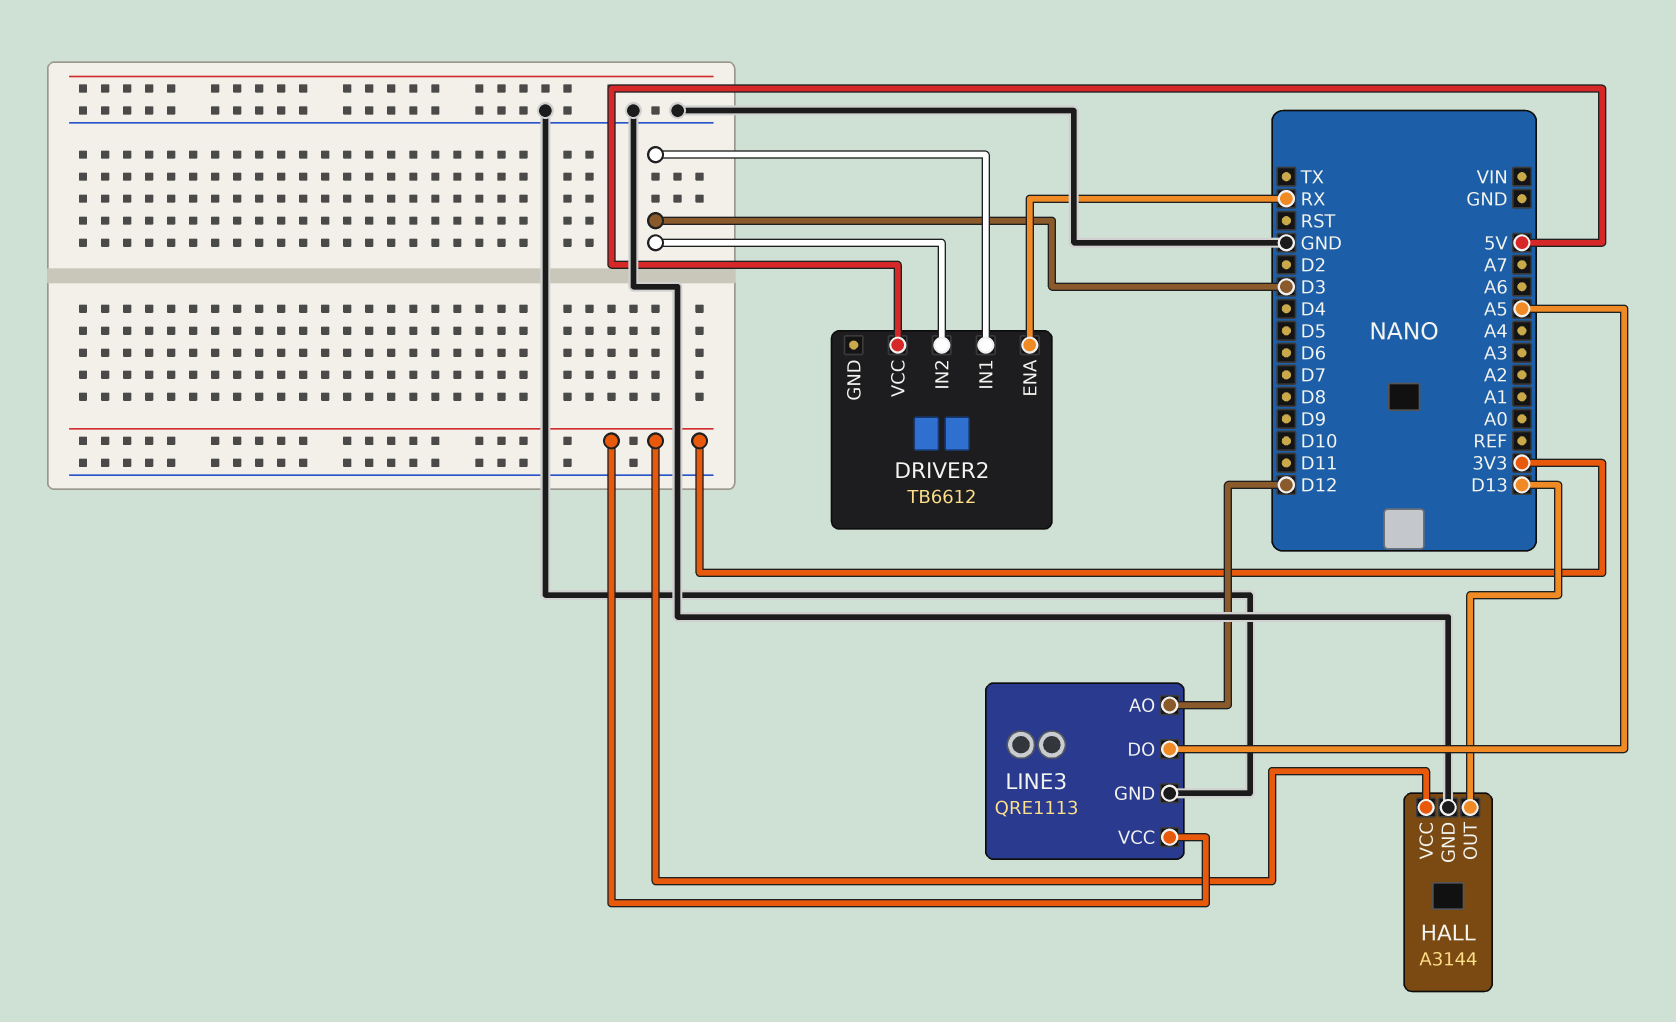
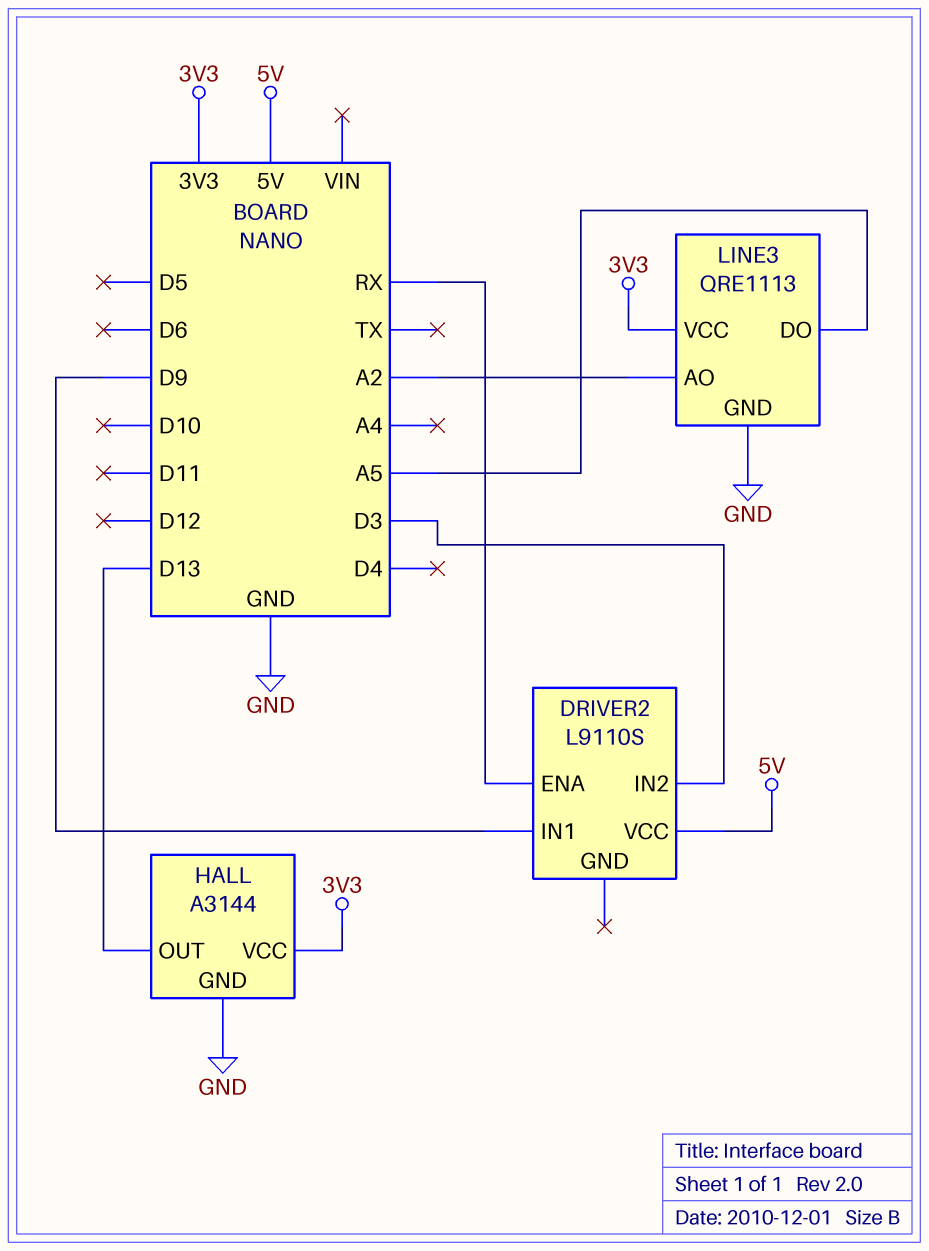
DRIVER2: TB6612 -> L9110S
DRIVER2 pin IN1: D3 -> D9
LINE3 pin AO: D12 -> A2

